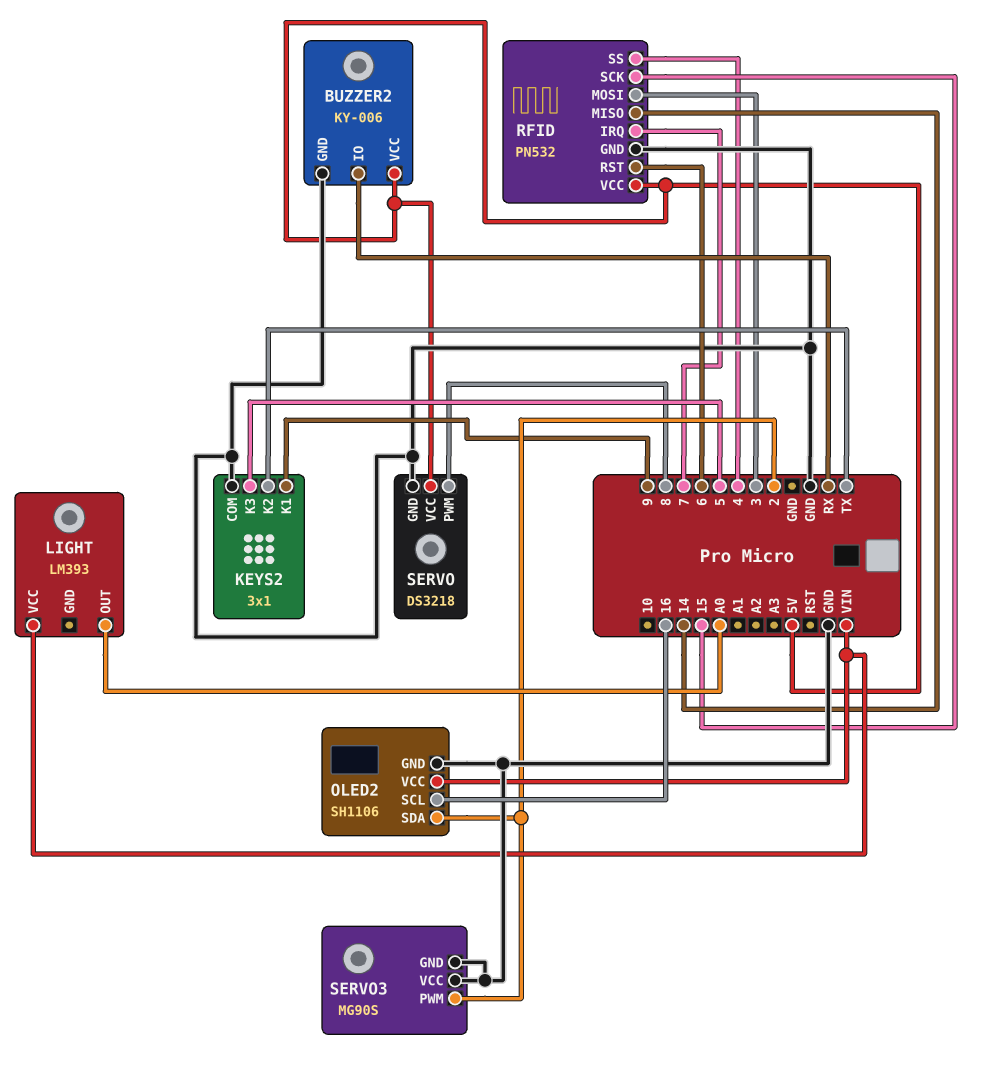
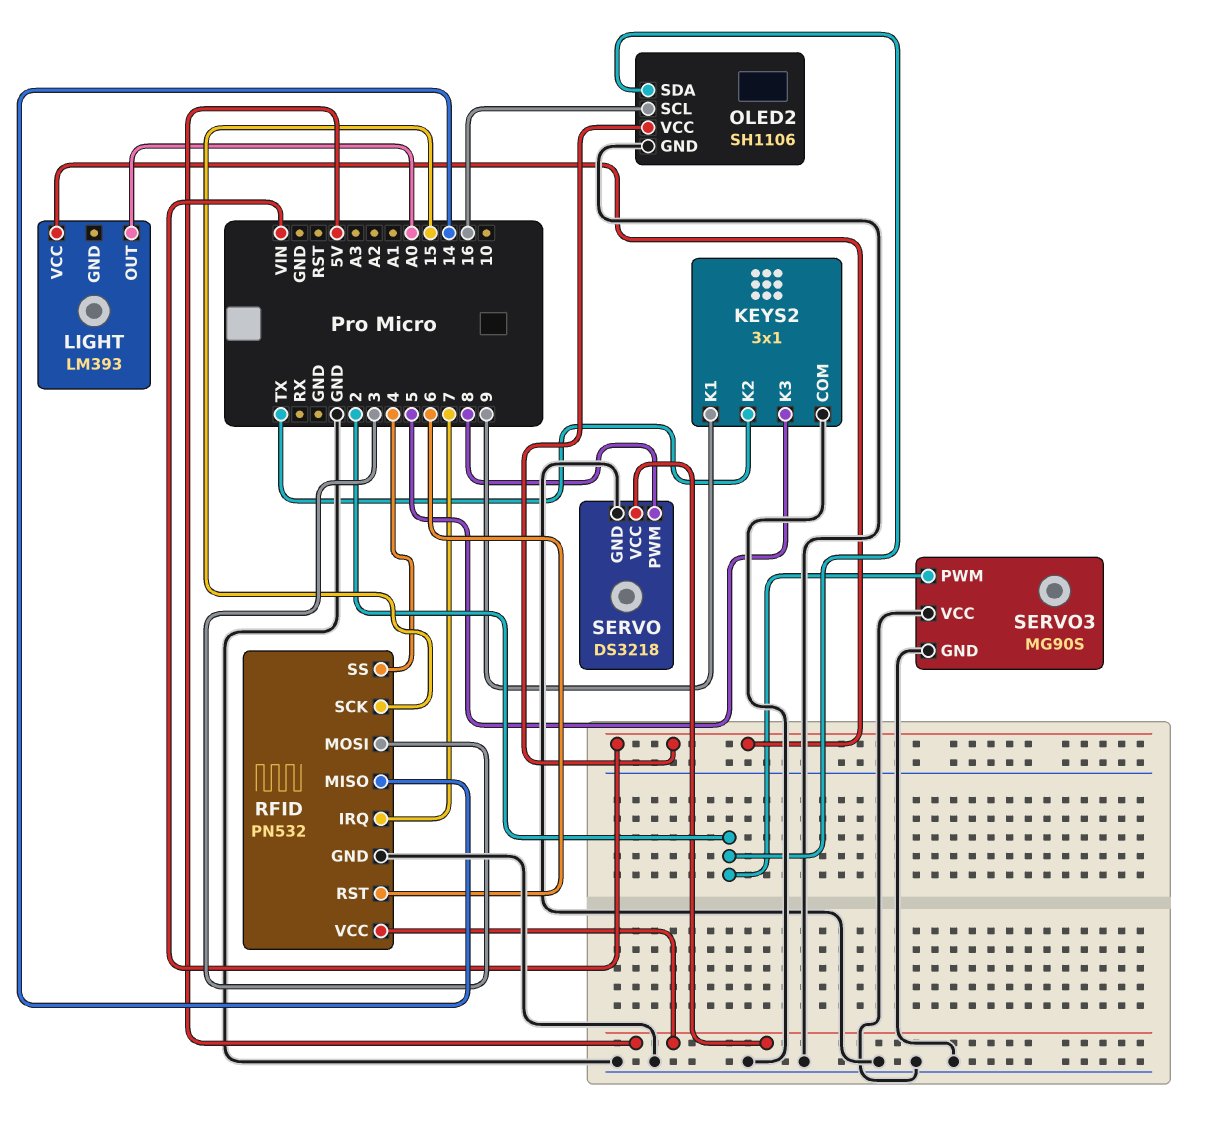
BUZZER2: KY-006 -> none
BUZZER2 pin GND: GND -> none
BUZZER2 pin IO: RX -> none
BUZZER2 pin VCC: 5V -> none

